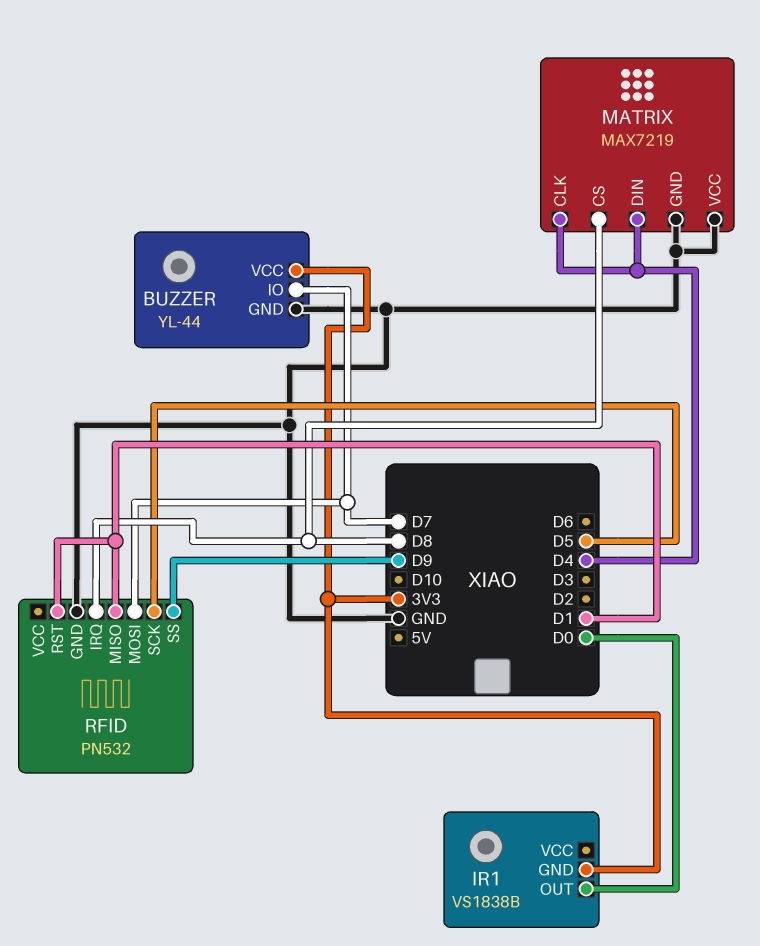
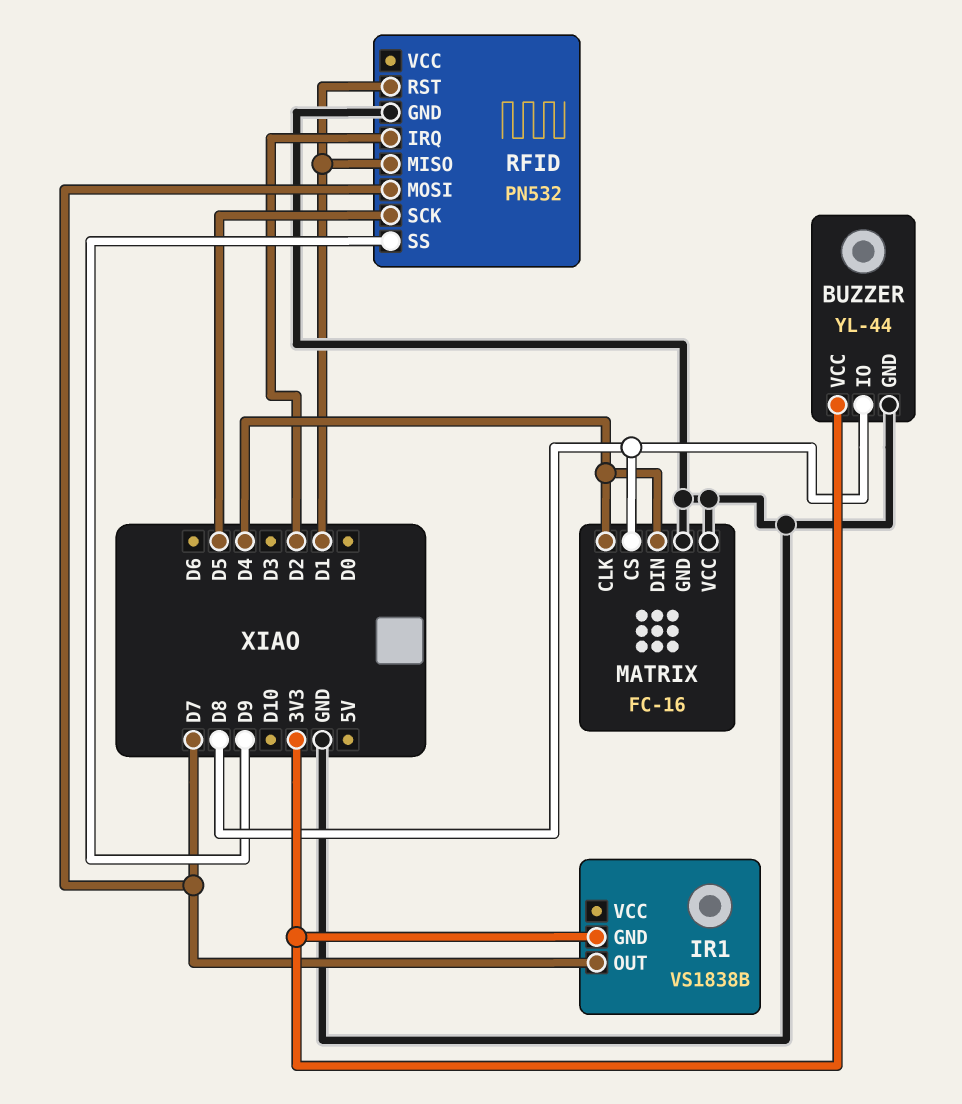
BUZZER pin IO: D7 -> D8
IR1 pin OUT: D0 -> D7
MATRIX: MAX7219 -> FC-16
RFID pin IRQ: D8 -> D2

